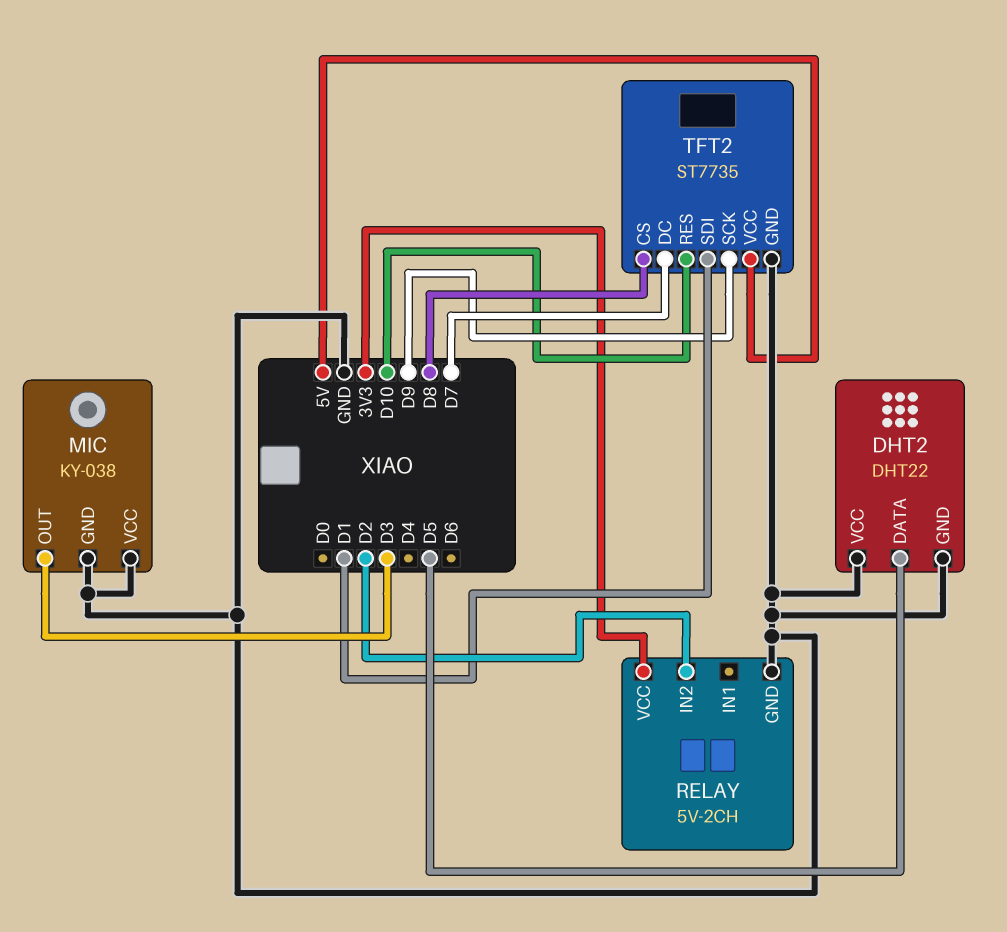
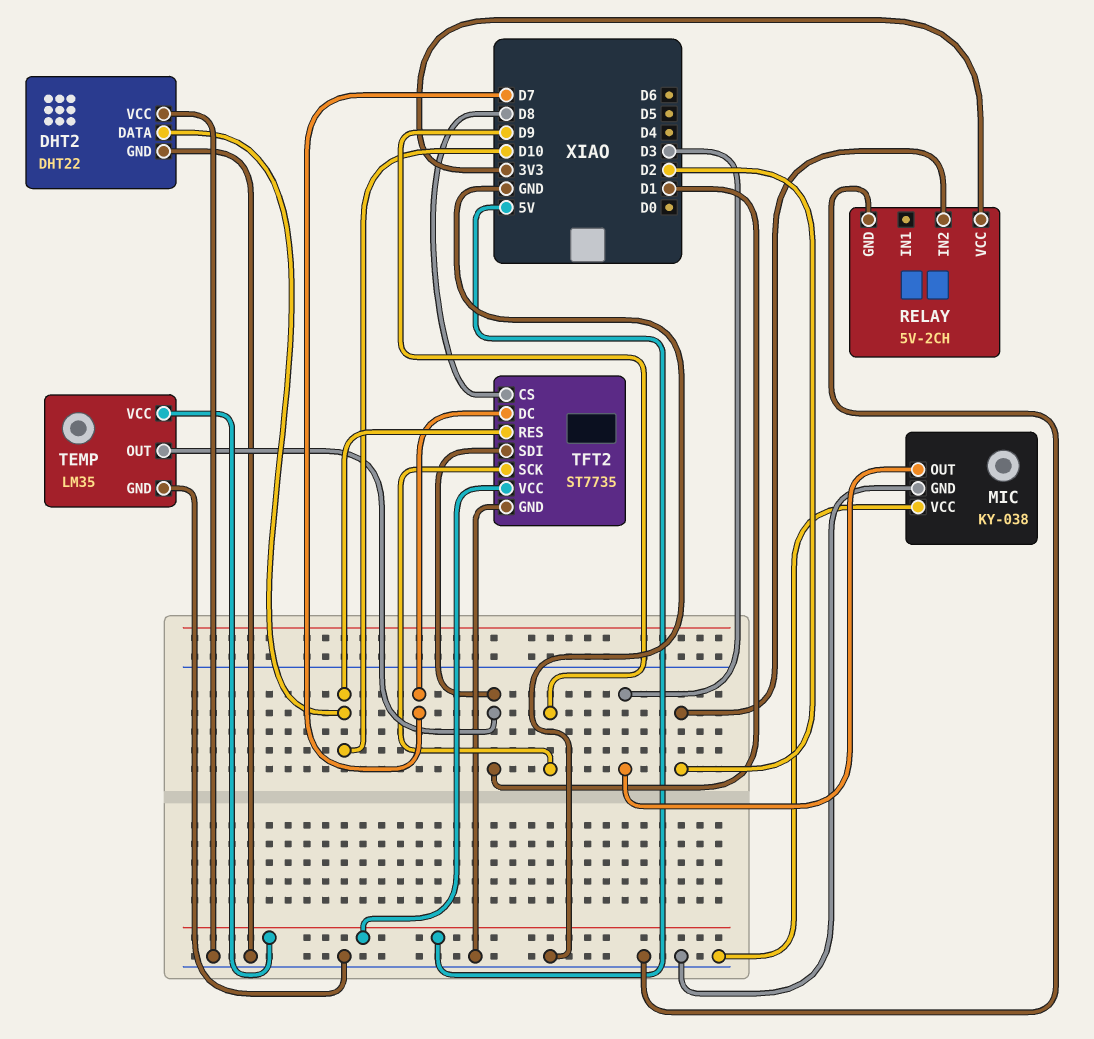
DHT2 pin DATA: D5 -> D10
TEMP: none -> LM35
TEMP pin GND: none -> GND
TEMP pin OUT: none -> D1
TEMP pin VCC: none -> 5V

